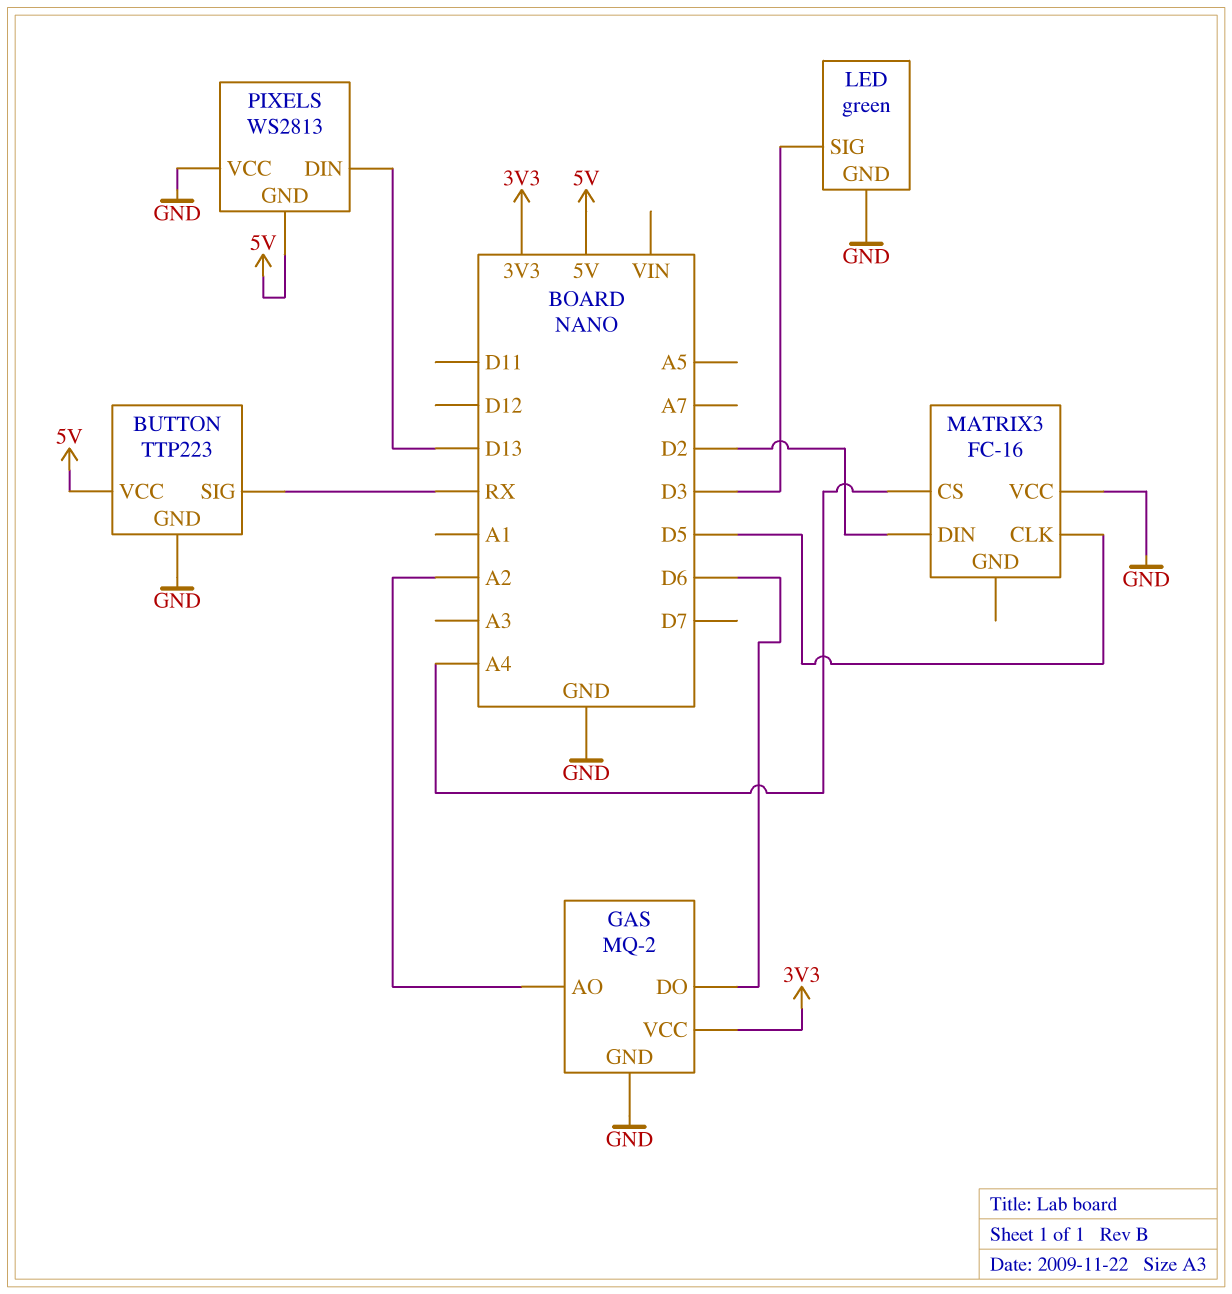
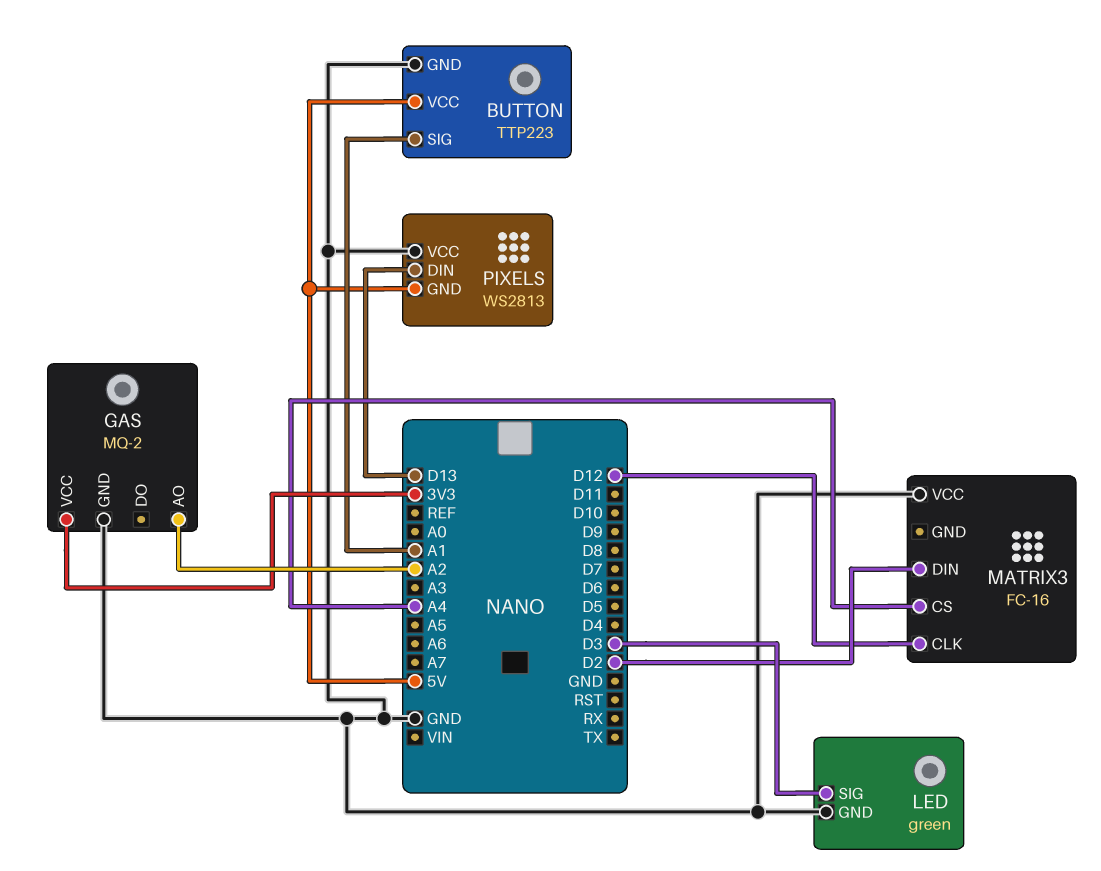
BUTTON pin SIG: RX -> A1
GAS pin DO: D6 -> none
MATRIX3 pin CLK: D5 -> D12

